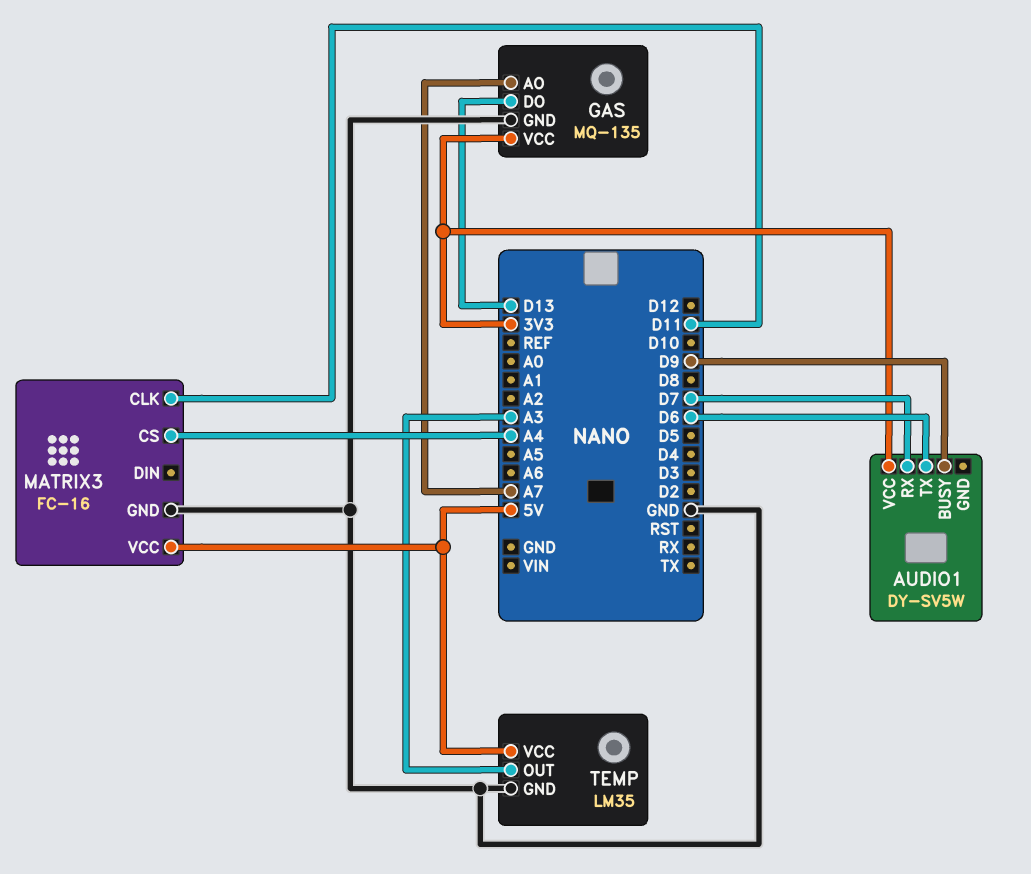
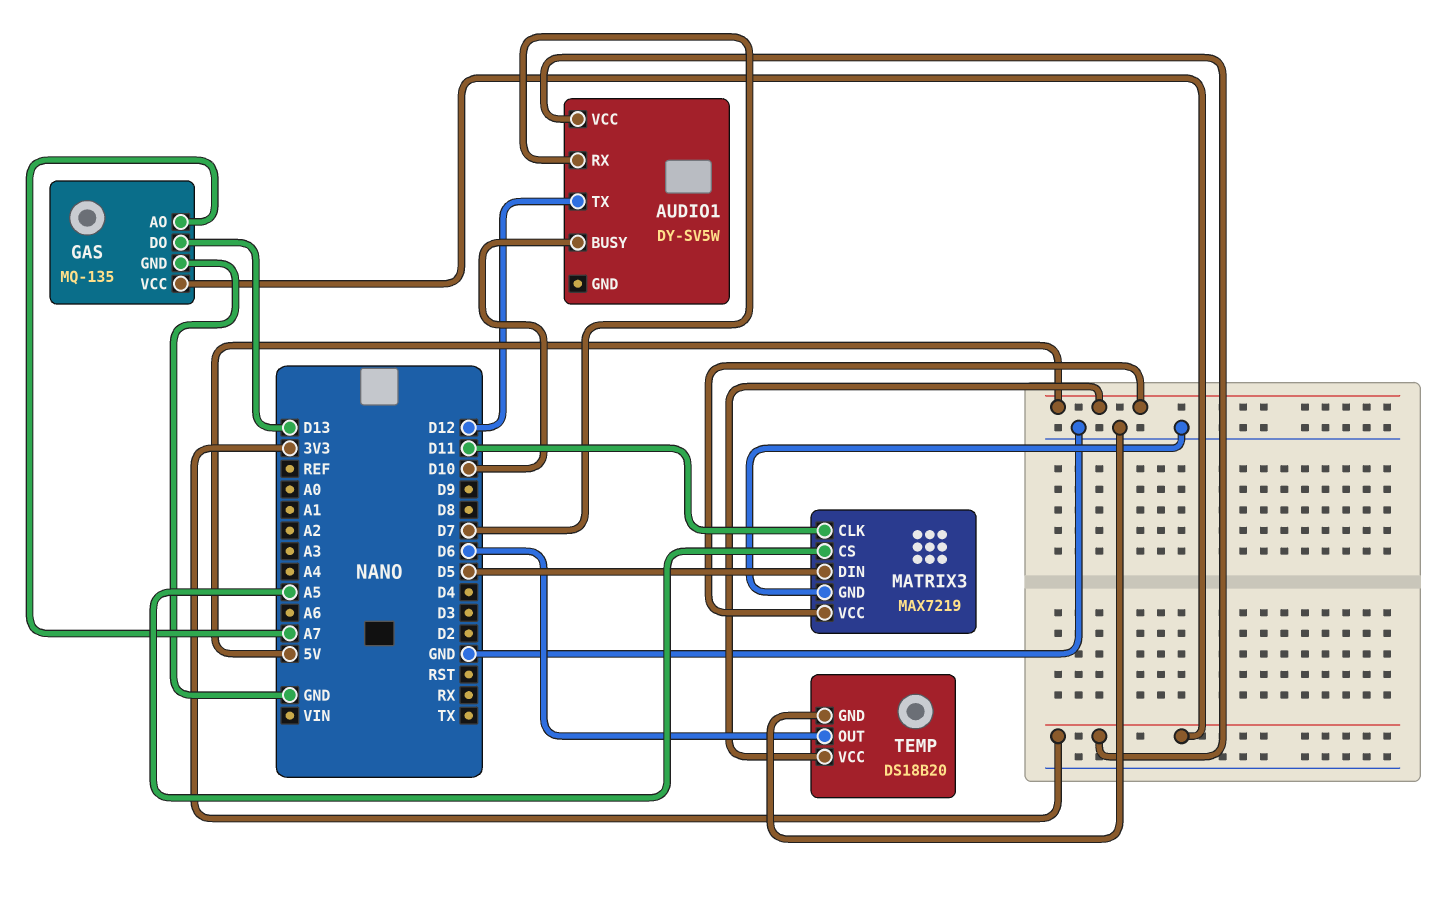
AUDIO1 pin BUSY: D9 -> D10
AUDIO1 pin TX: D6 -> D12
MATRIX3: FC-16 -> MAX7219
MATRIX3 pin CS: A4 -> A5
MATRIX3 pin DIN: none -> D5
TEMP: LM35 -> DS18B20
TEMP pin OUT: A3 -> D6

